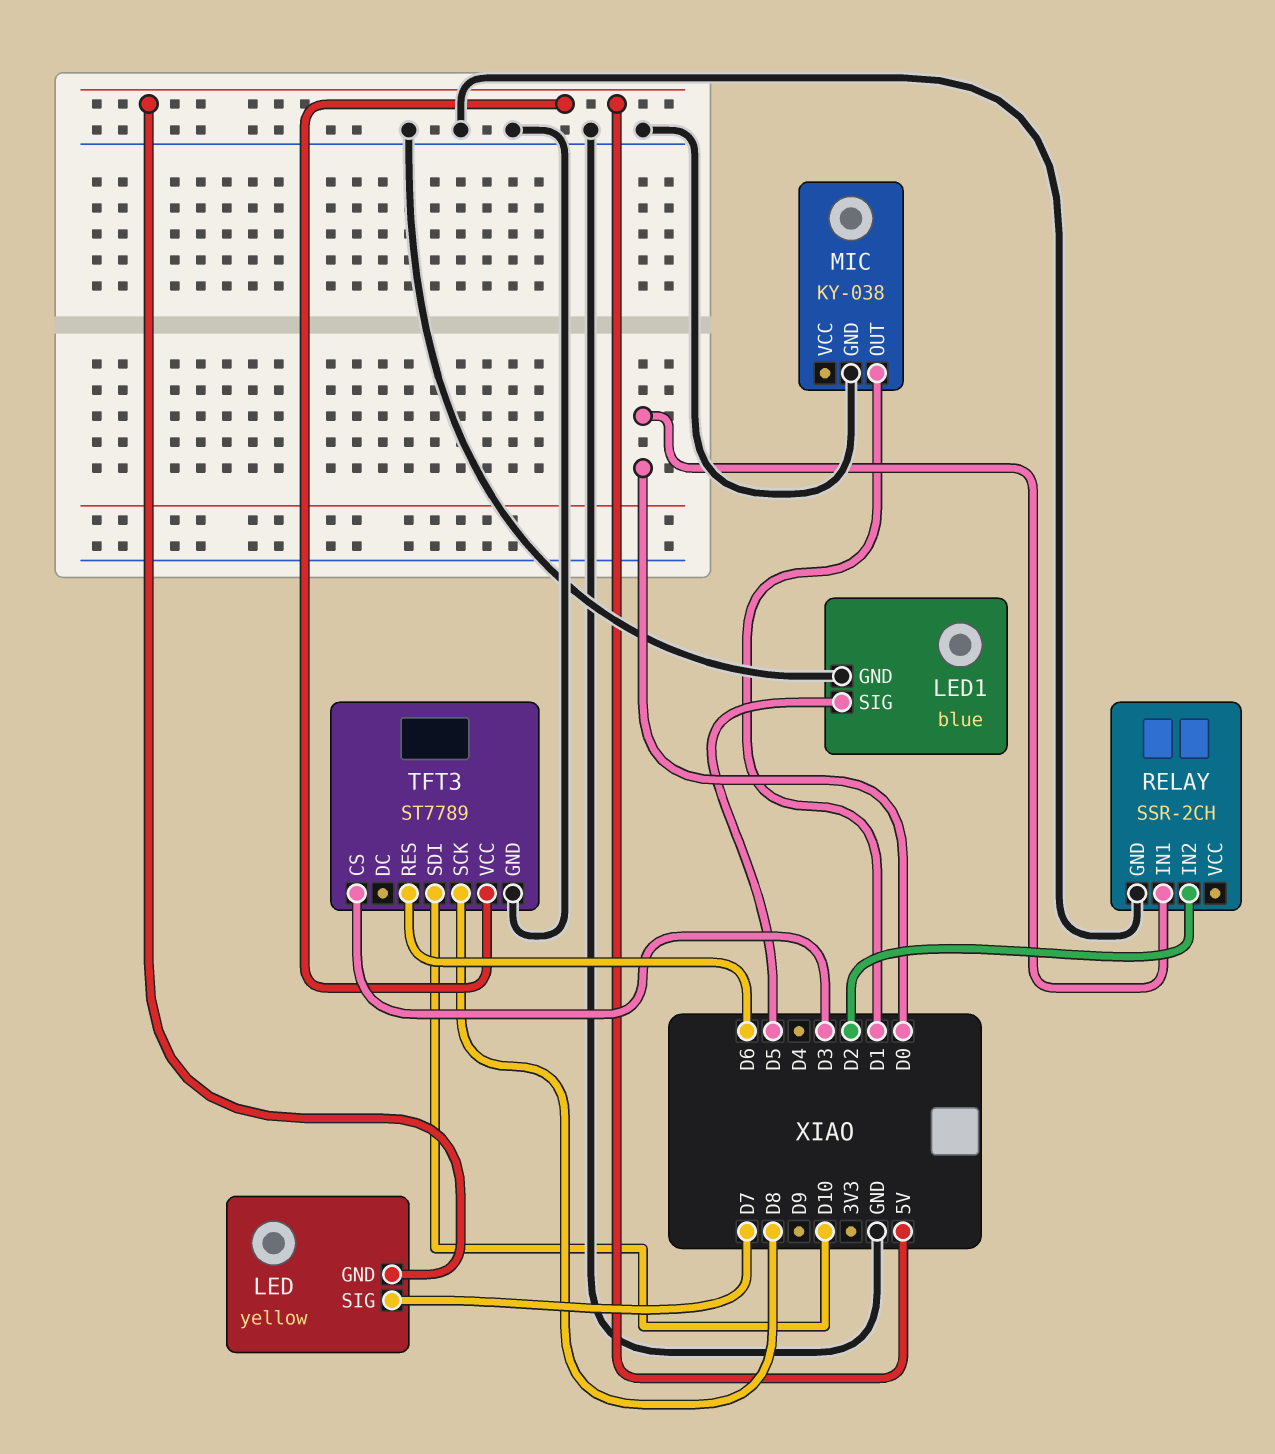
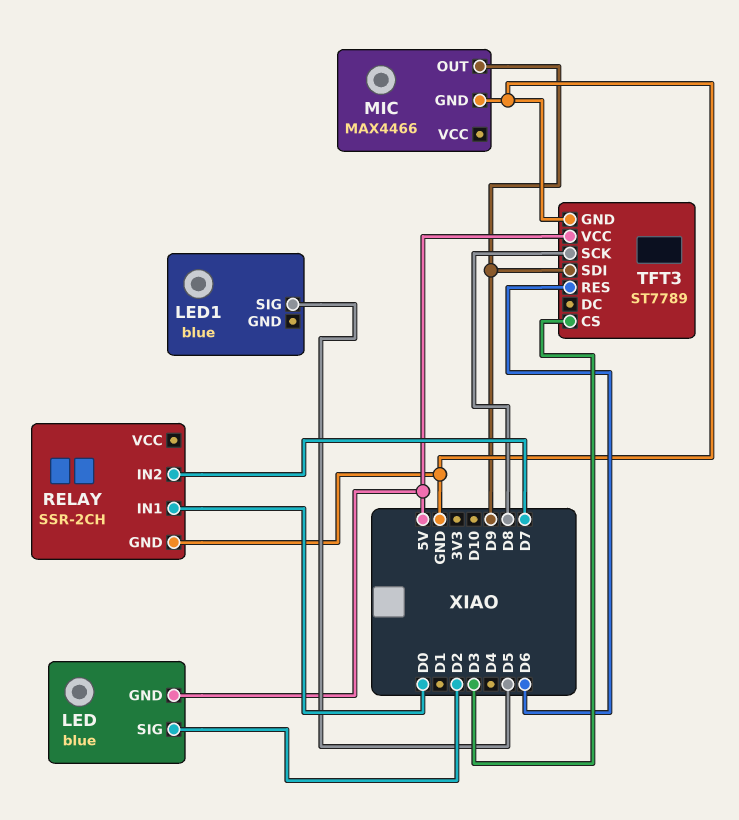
LED: yellow -> blue
LED pin SIG: D7 -> D2
LED1 pin GND: GND -> none
MIC: KY-038 -> MAX4466
MIC pin OUT: D1 -> D9
RELAY pin IN2: D2 -> D7
TFT3 pin SDI: D10 -> D9

